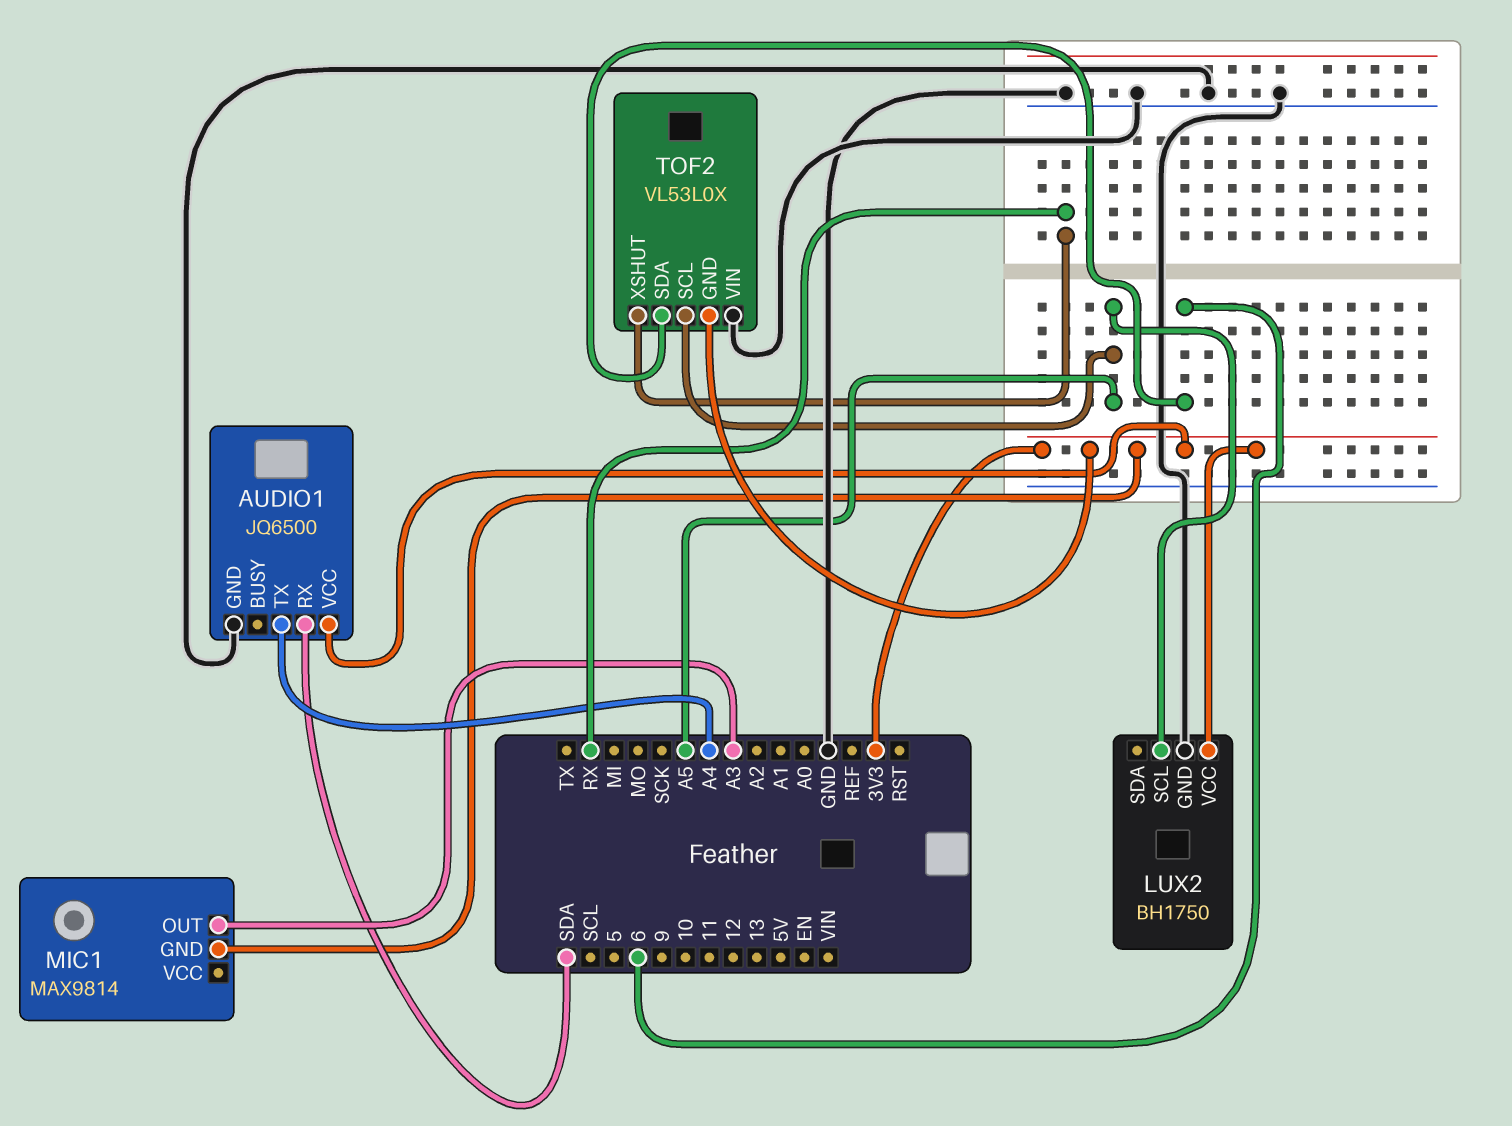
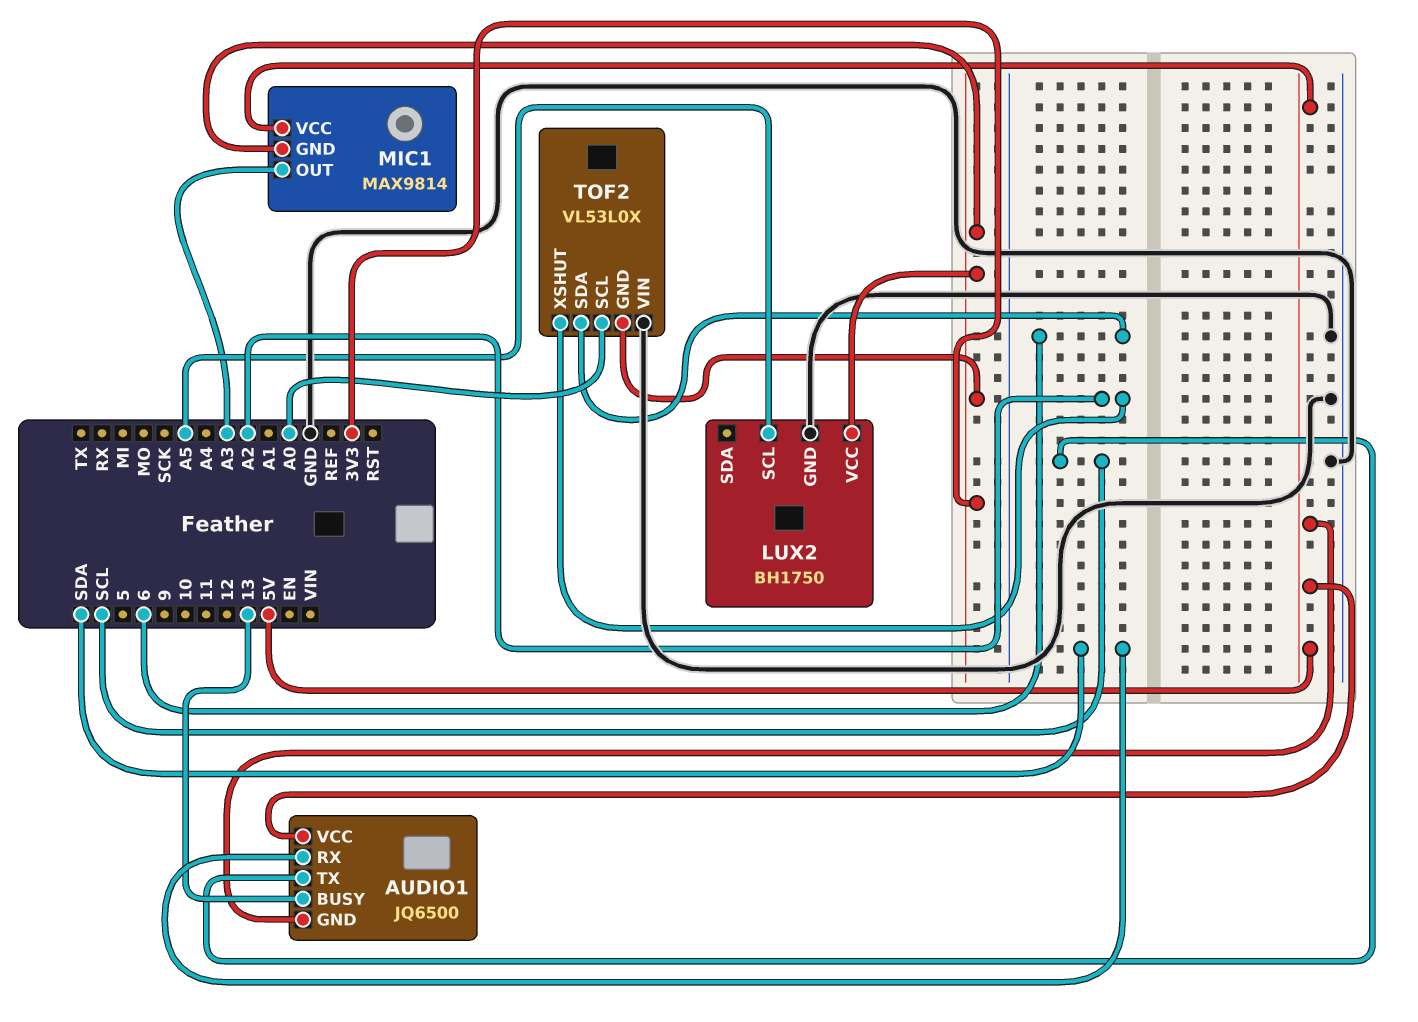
AUDIO1 pin BUSY: none -> 13
AUDIO1 pin GND: GND -> 5V
AUDIO1 pin TX: A4 -> SCL
AUDIO1 pin VCC: 3V3 -> 5V
MIC1 pin VCC: none -> 5V
TOF2 pin SCL: A5 -> A0
TOF2 pin XSHUT: RX -> A2

